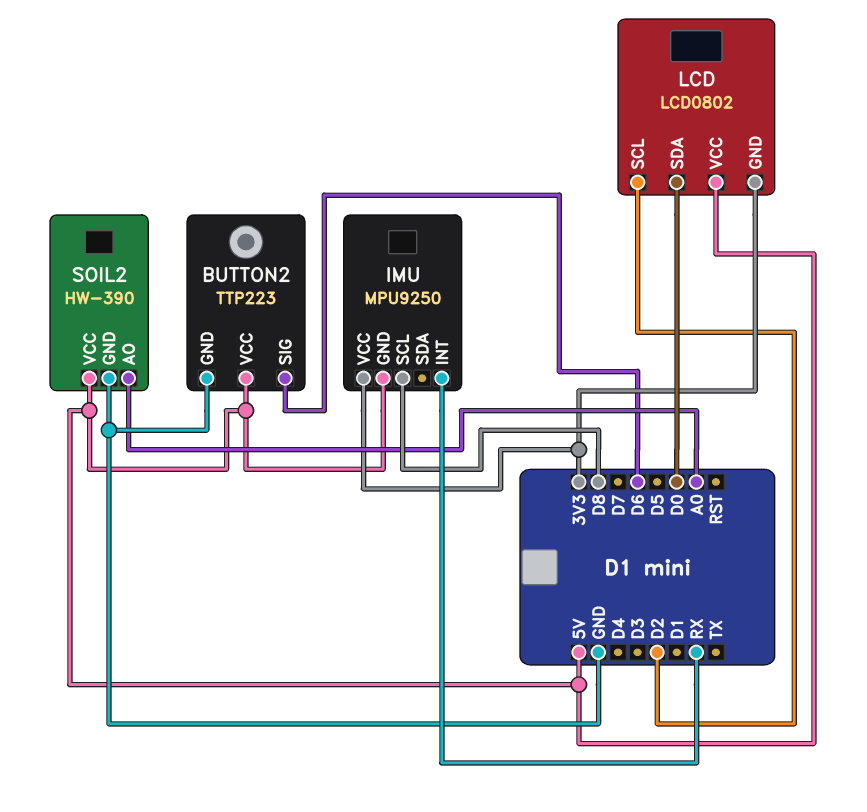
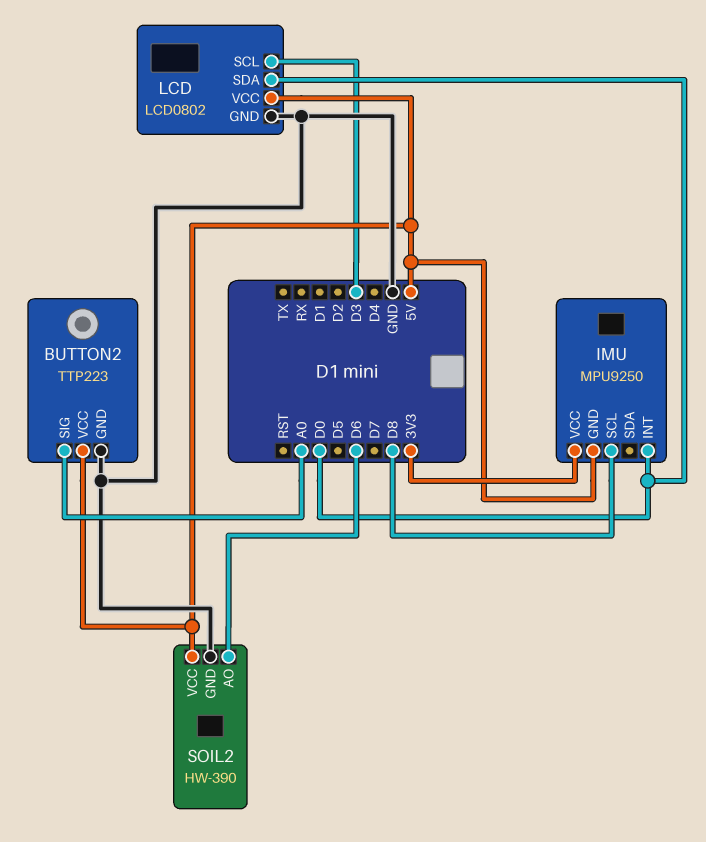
BUTTON2 pin SIG: D6 -> A0
IMU pin INT: RX -> D0
LCD pin GND: 3V3 -> GND
LCD pin SCL: D2 -> D3
SOIL2 pin AO: A0 -> D6

